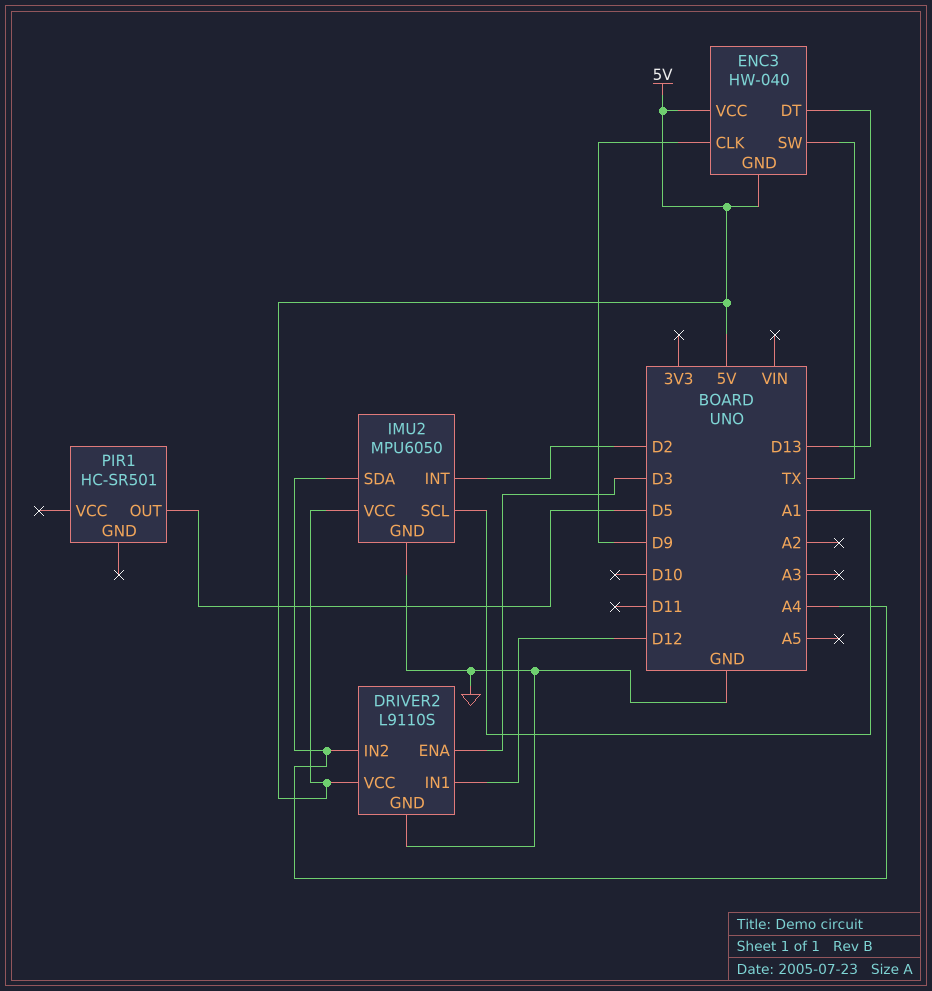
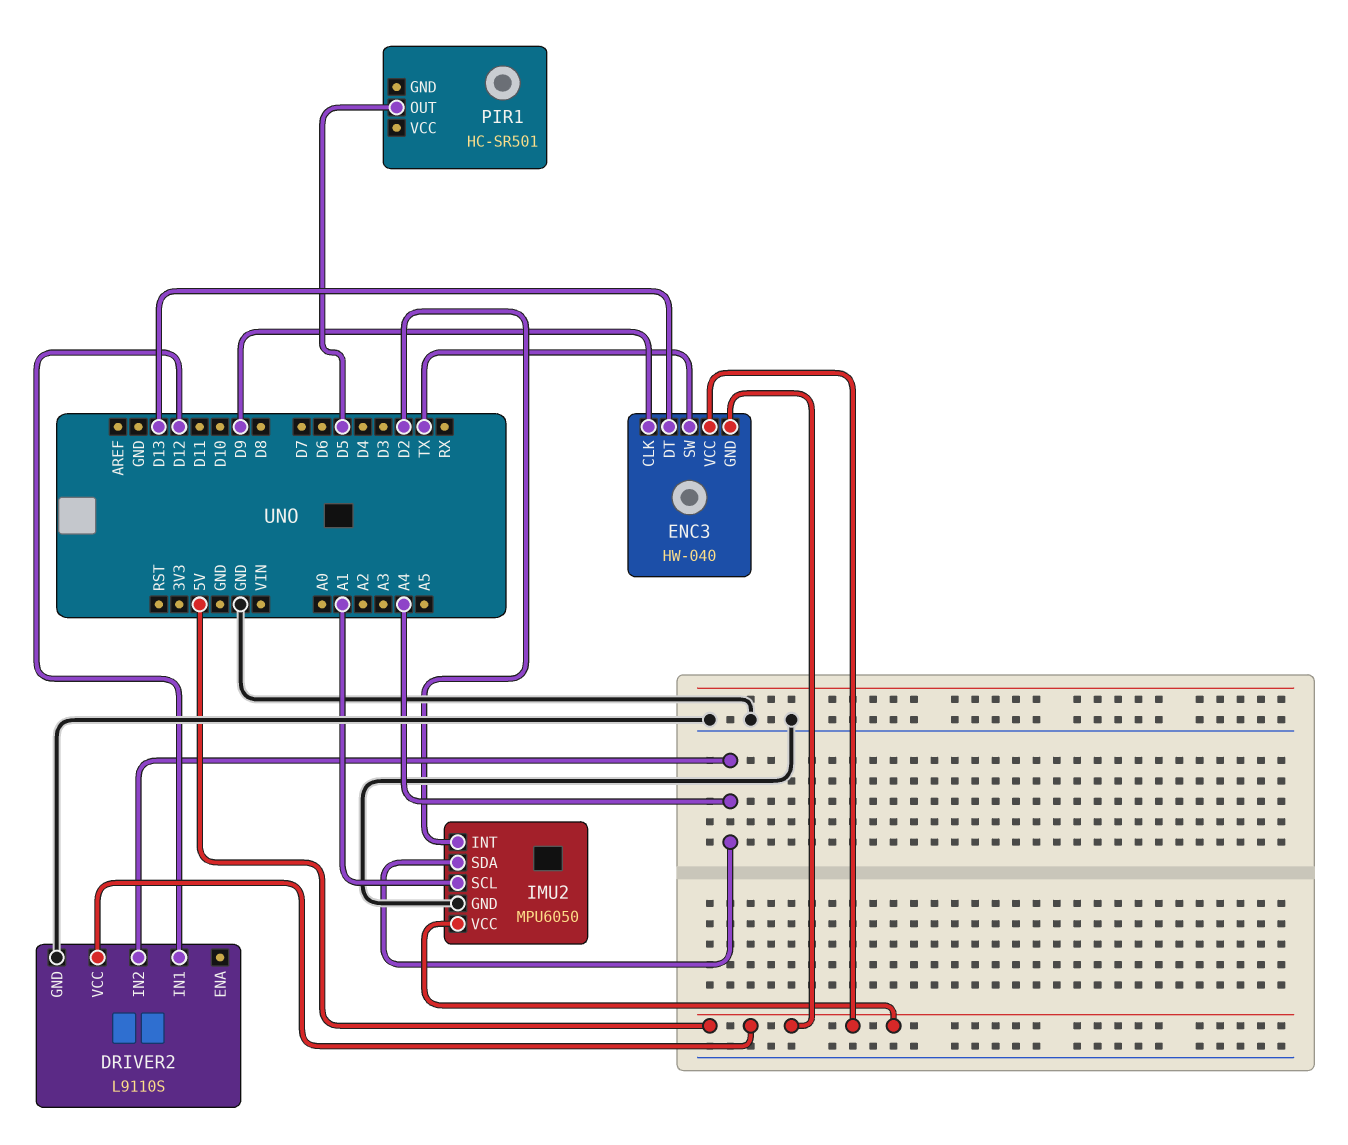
DRIVER2 pin ENA: D3 -> none

